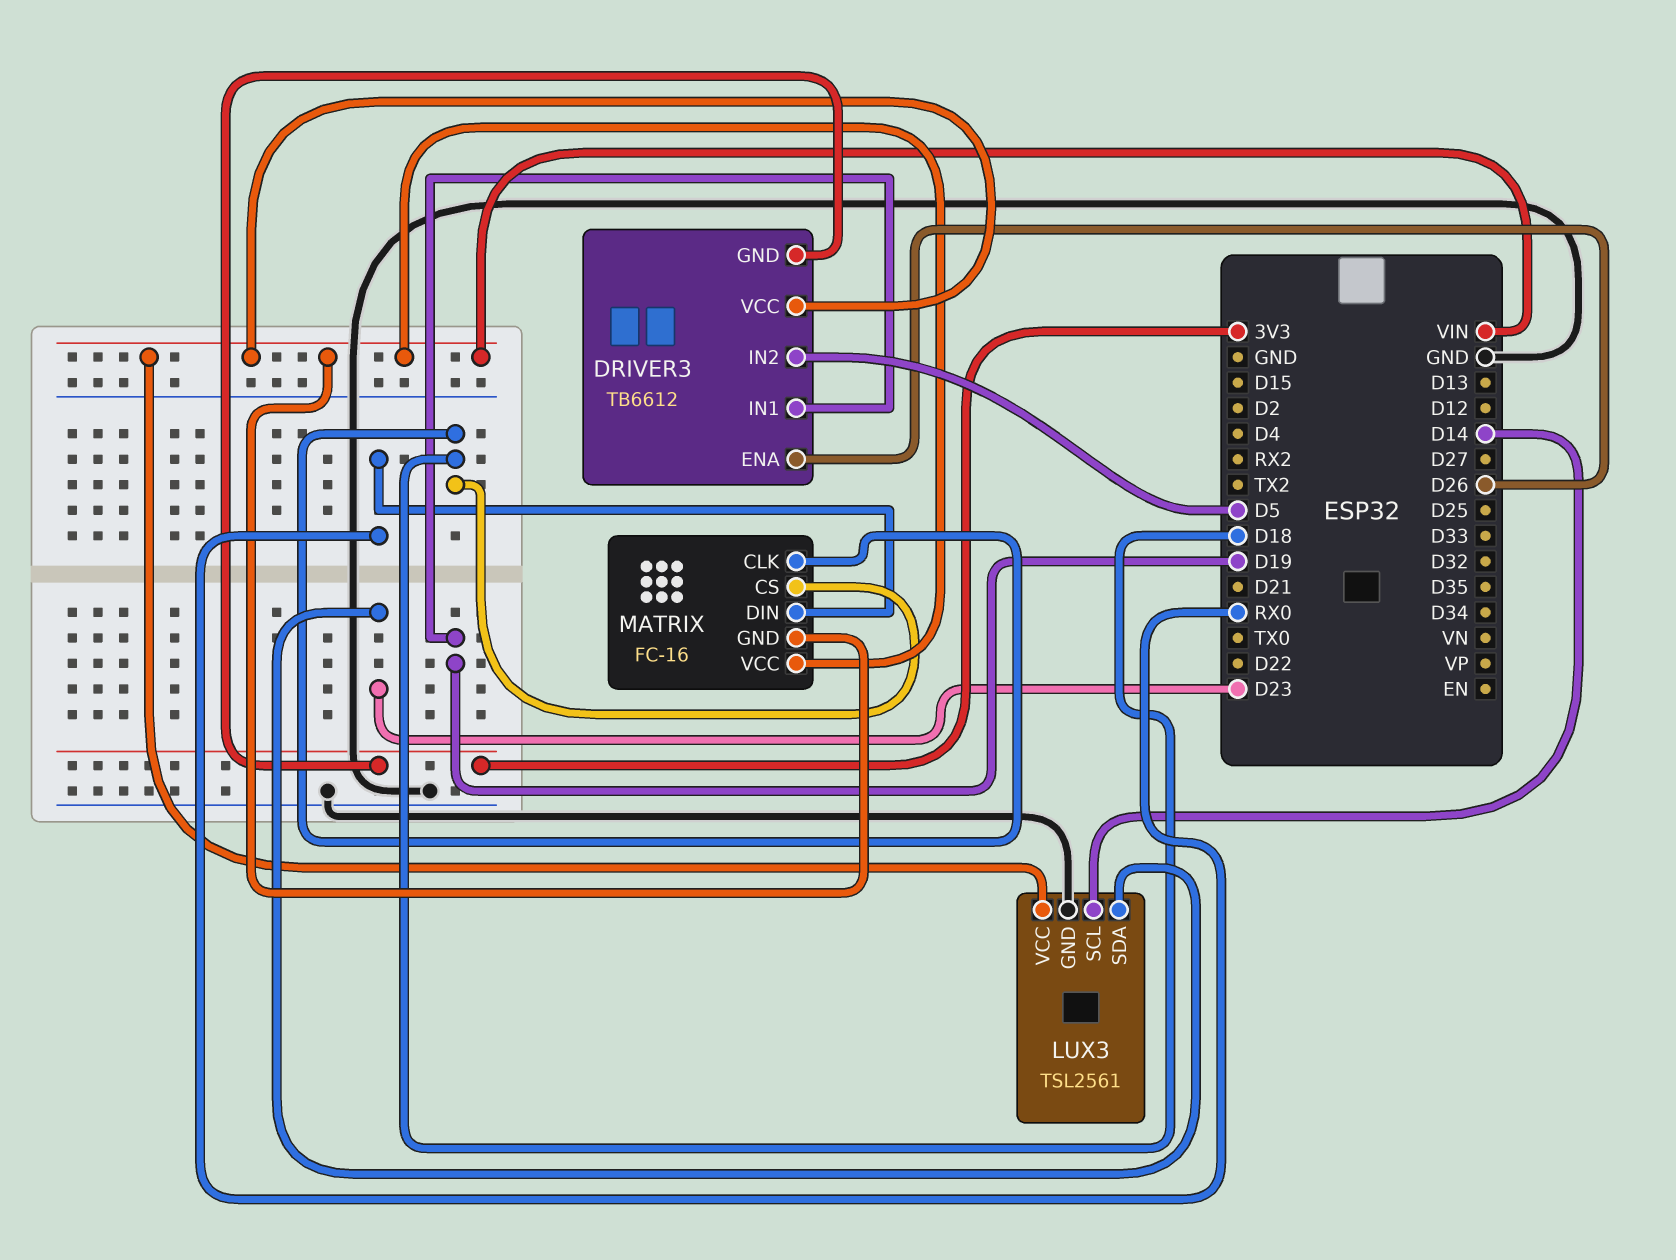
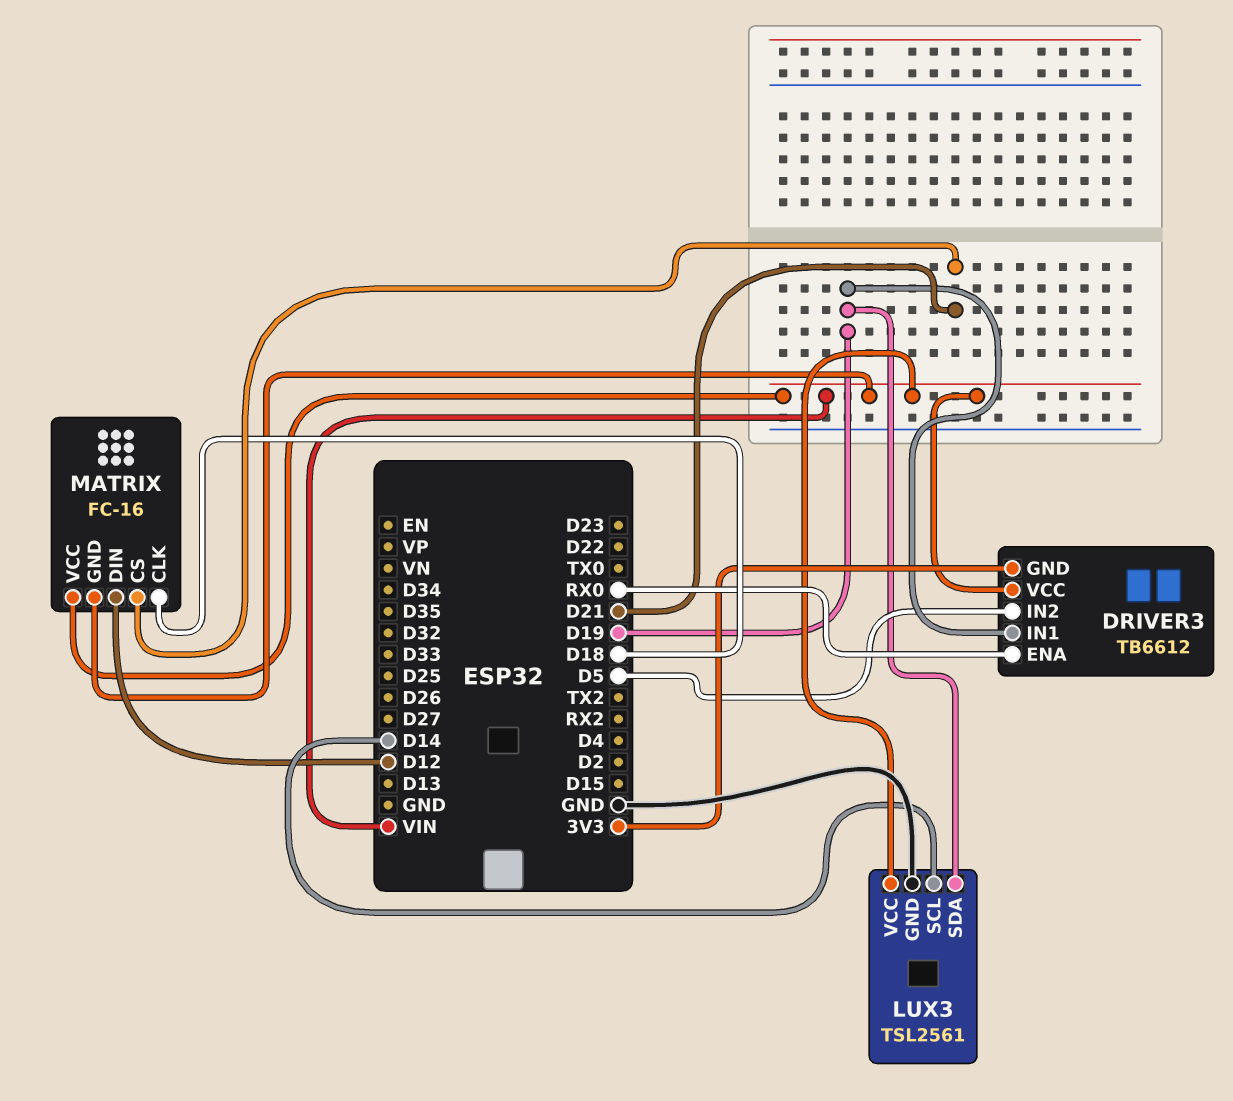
DRIVER3 pin ENA: D26 -> RX0
LUX3 pin SDA: D23 -> D19
MATRIX pin CS: D18 -> D21
MATRIX pin DIN: RX0 -> D12

